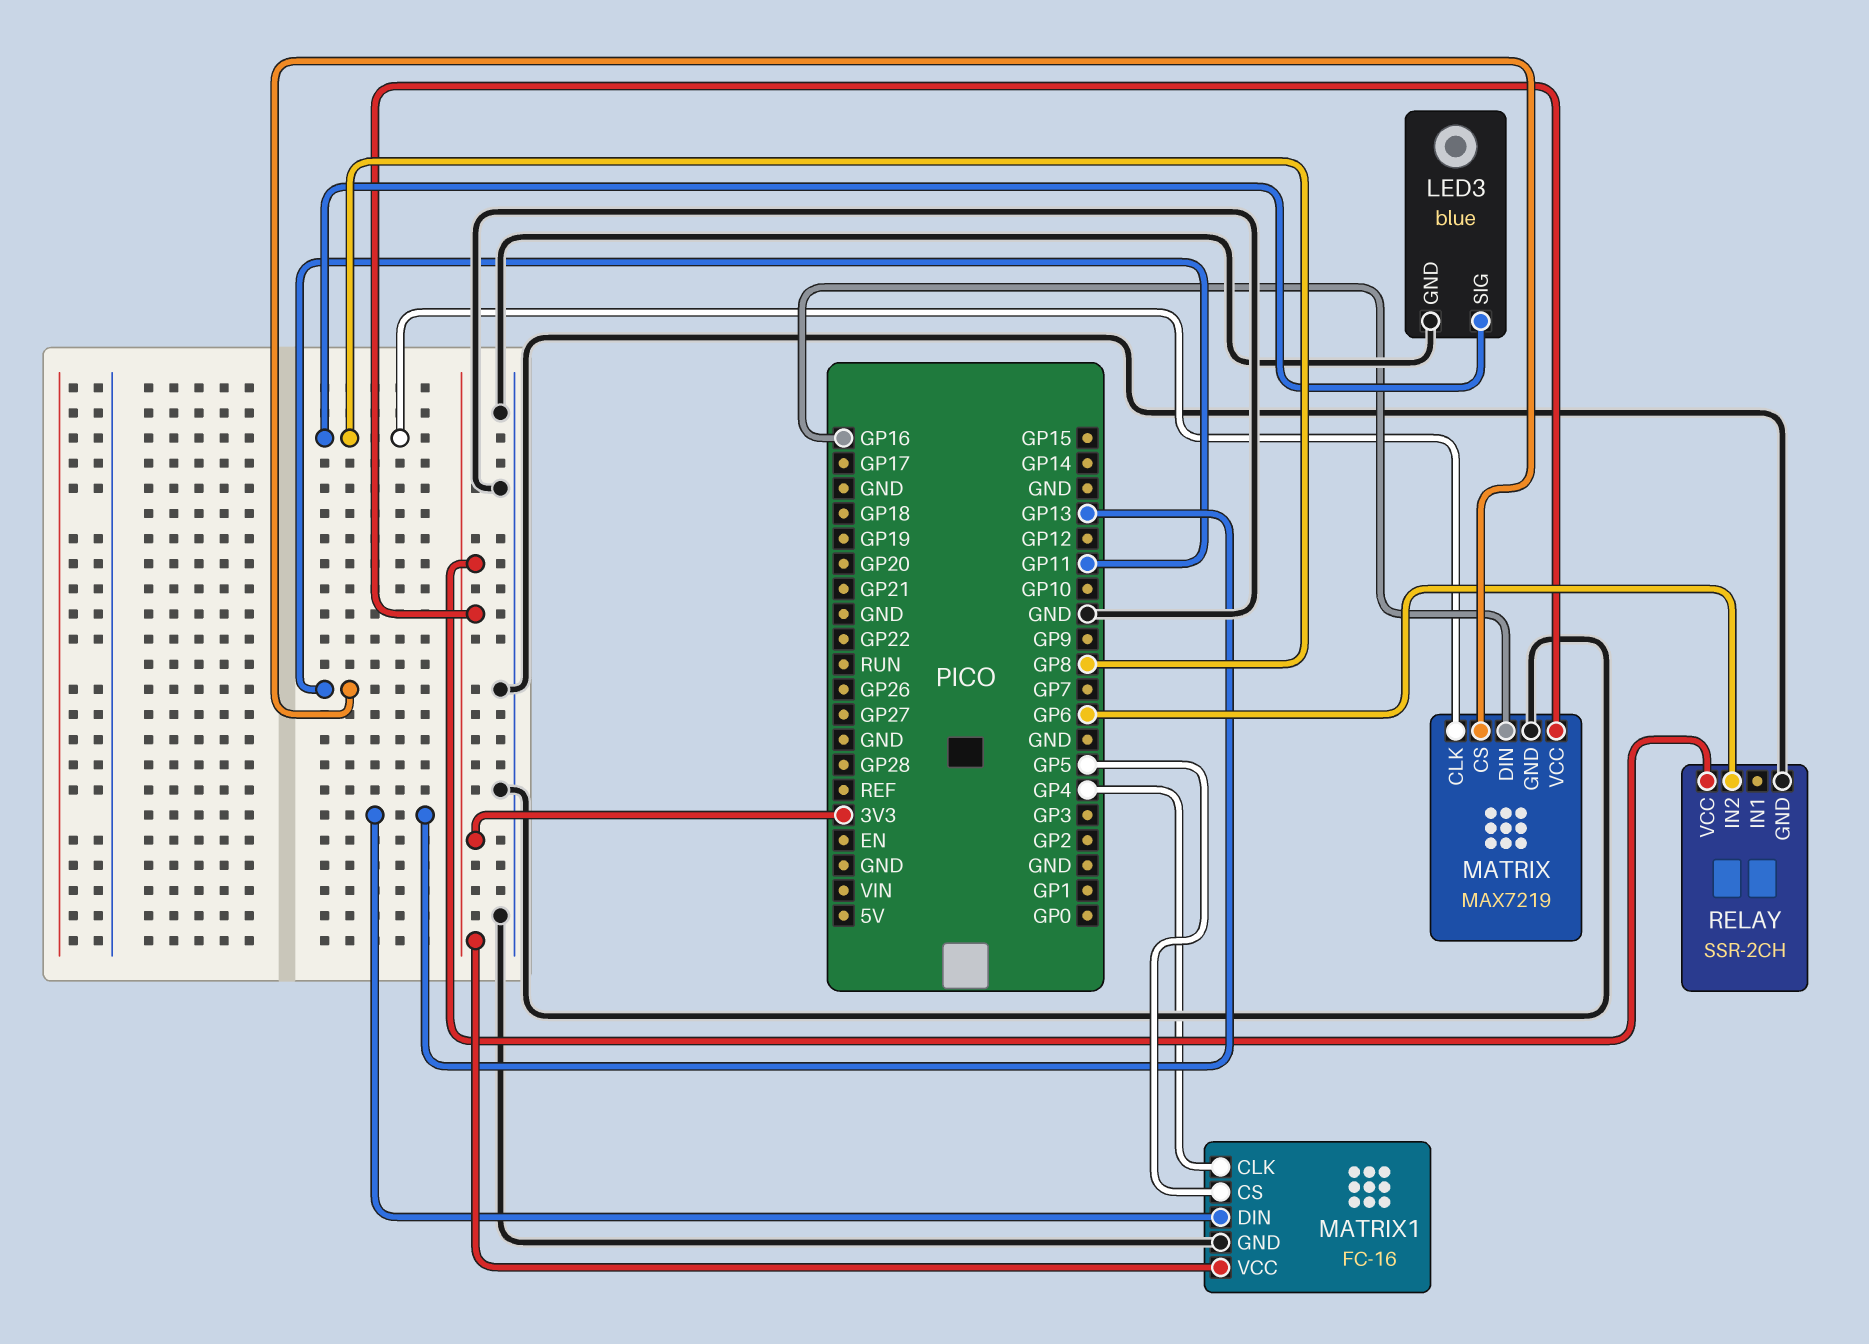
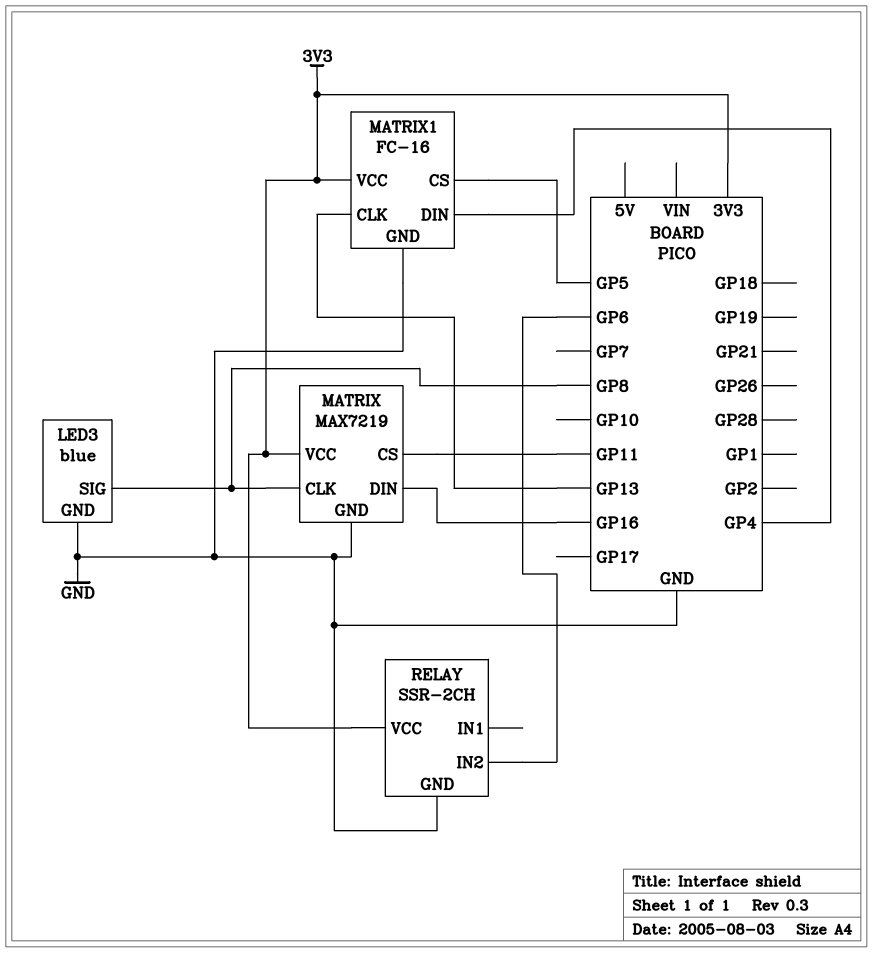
MATRIX1 pin CLK: GP4 -> GP13
MATRIX1 pin DIN: GP13 -> GP4

